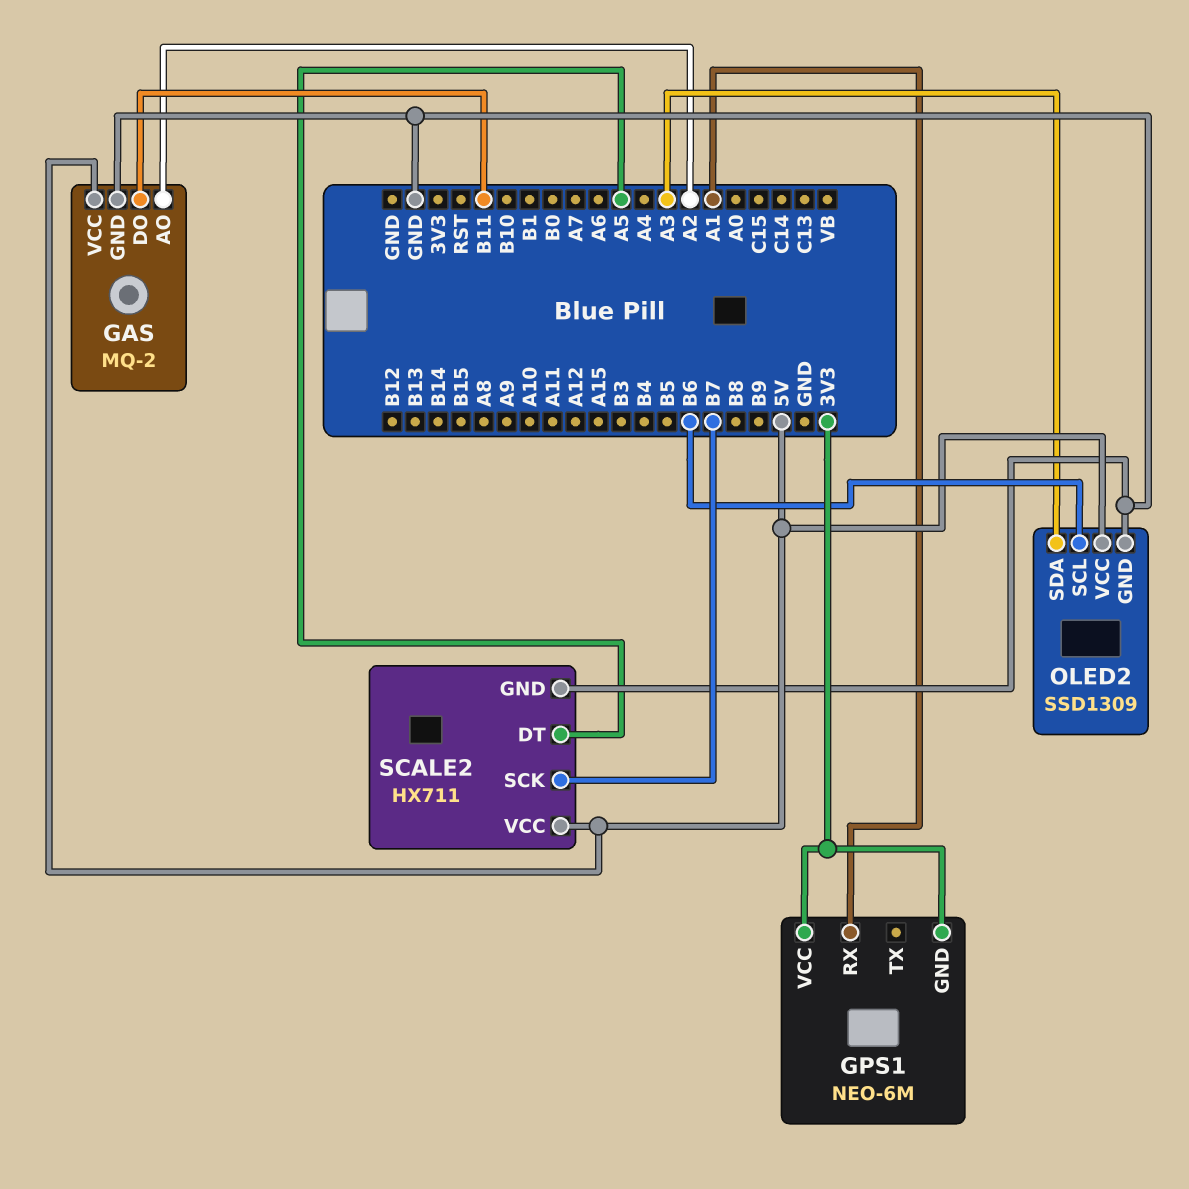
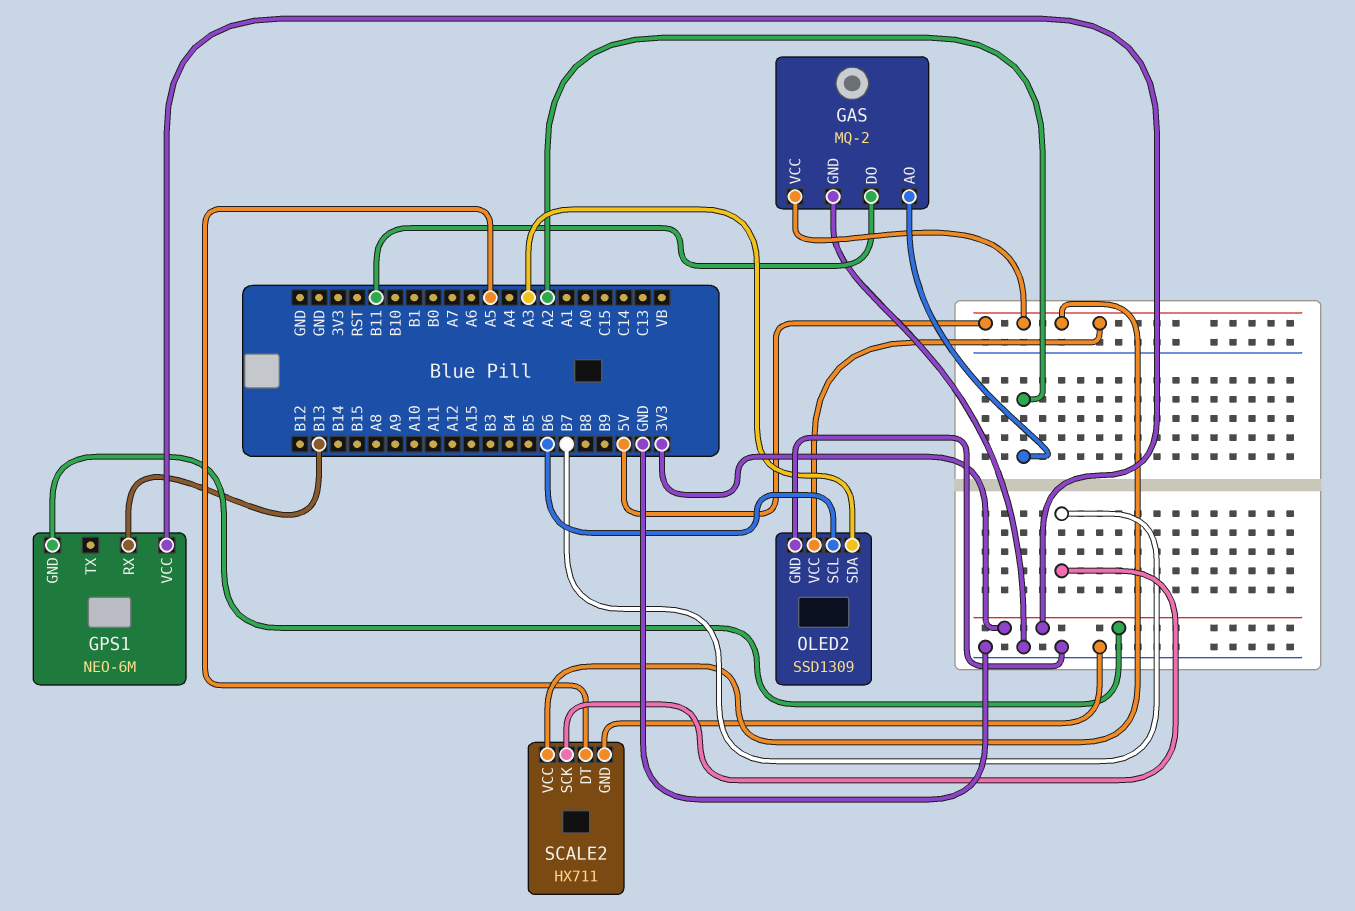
GPS1 pin RX: A1 -> B13

